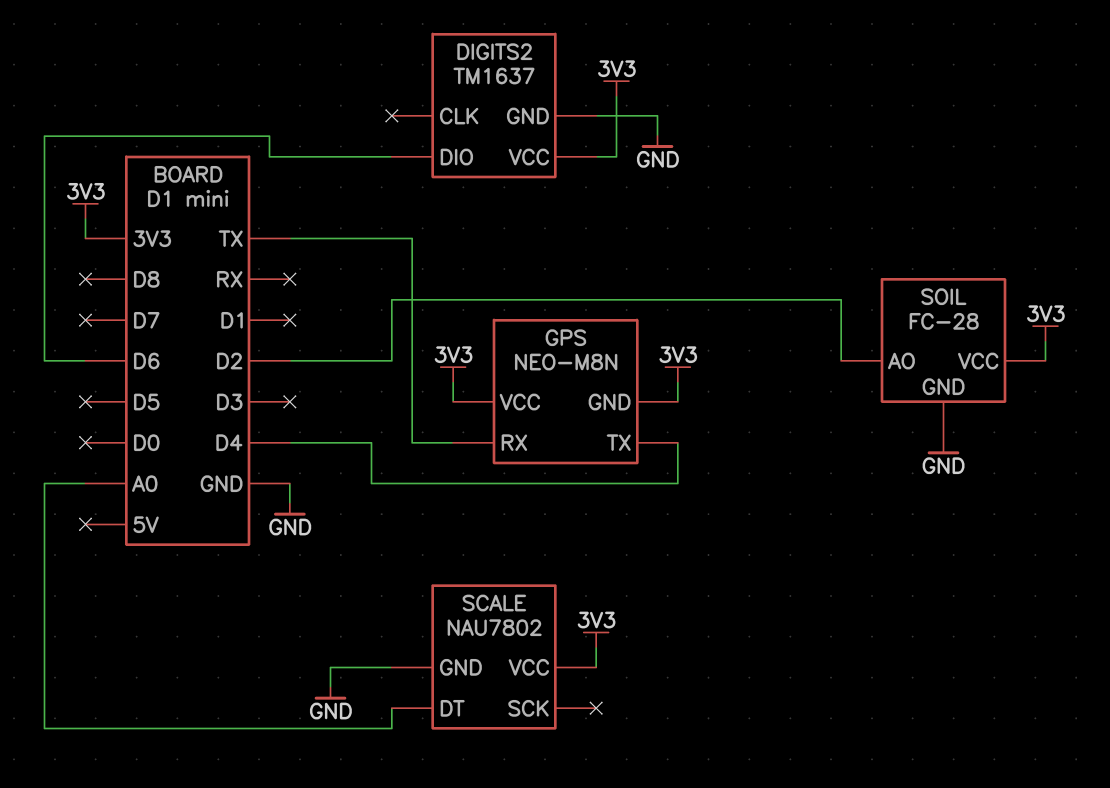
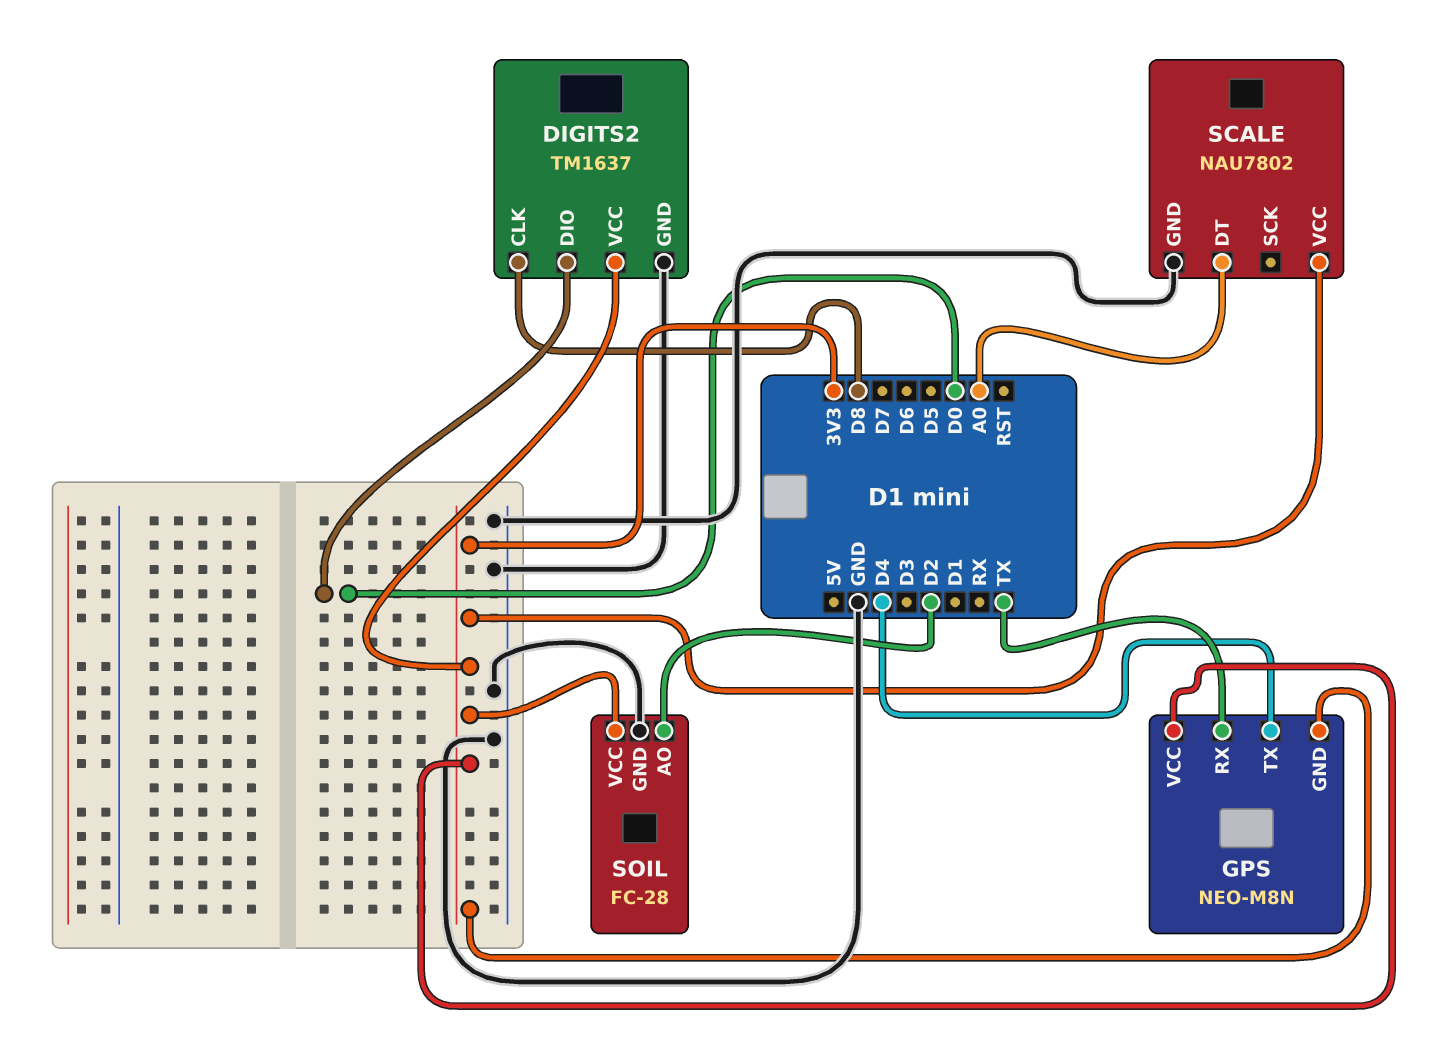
DIGITS2 pin CLK: none -> D8
DIGITS2 pin DIO: D6 -> D0

